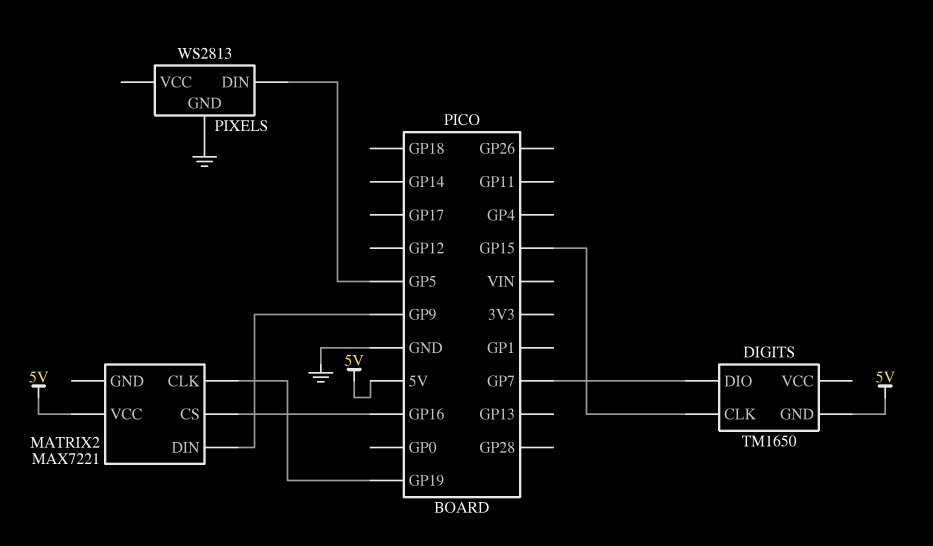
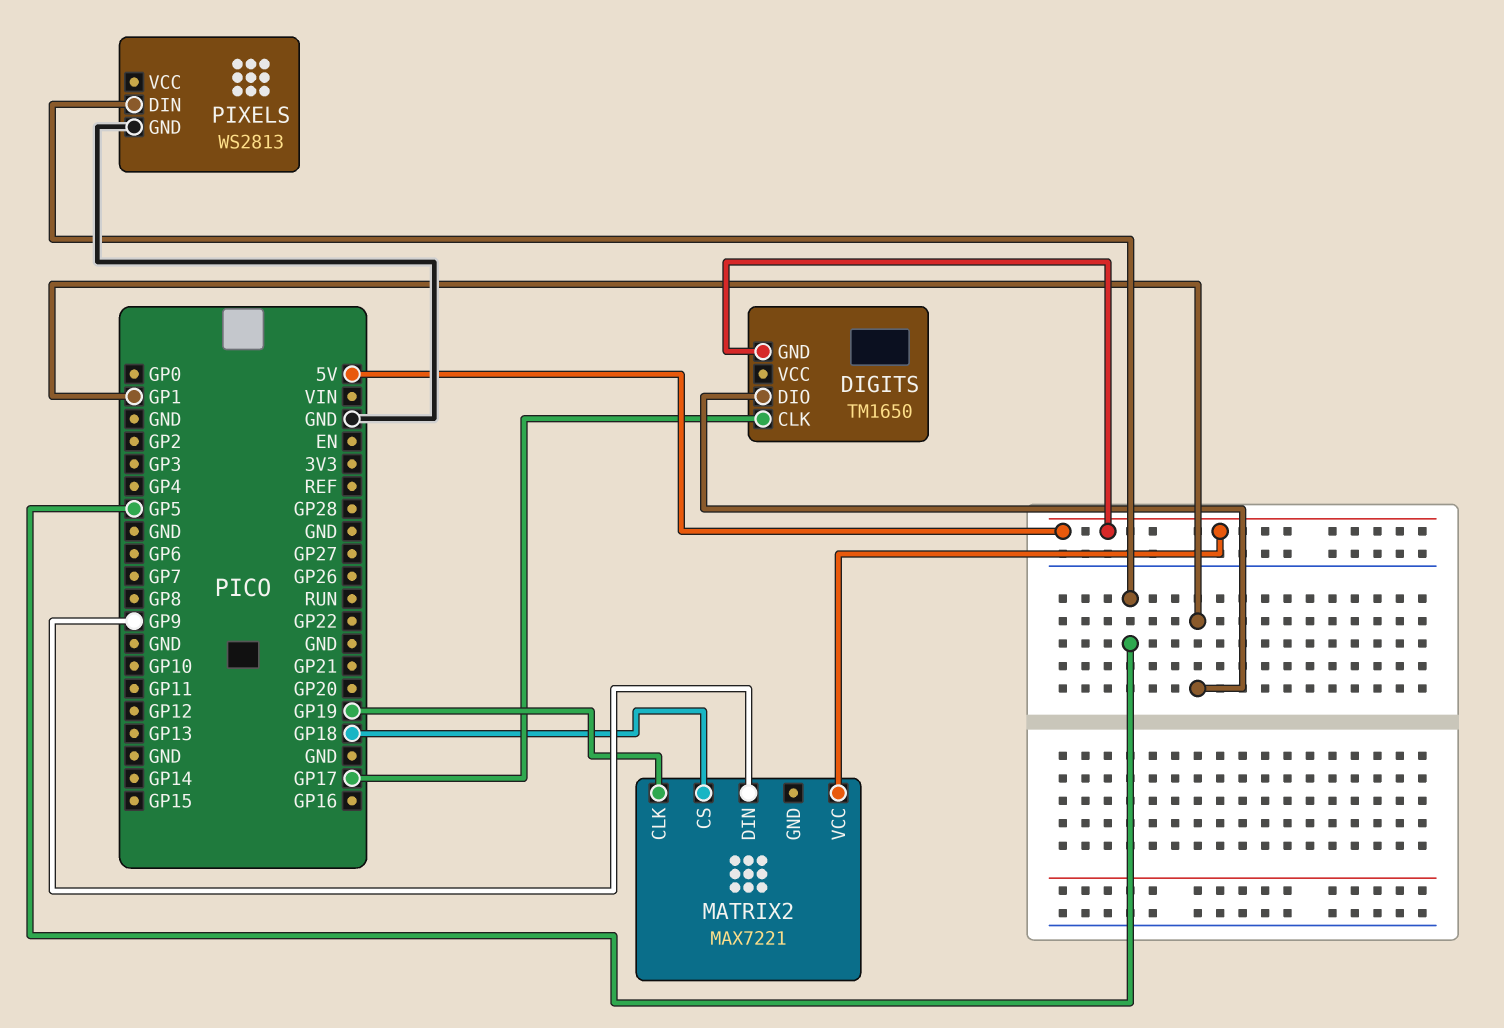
DIGITS pin CLK: GP15 -> GP17
DIGITS pin DIO: GP7 -> GP1
MATRIX2 pin CS: GP16 -> GP18

